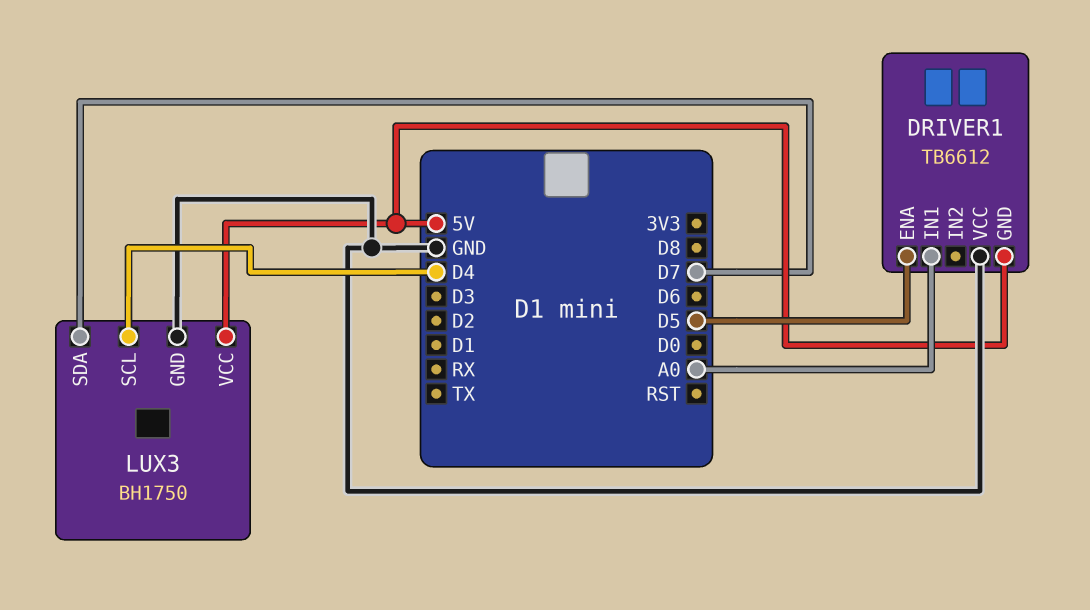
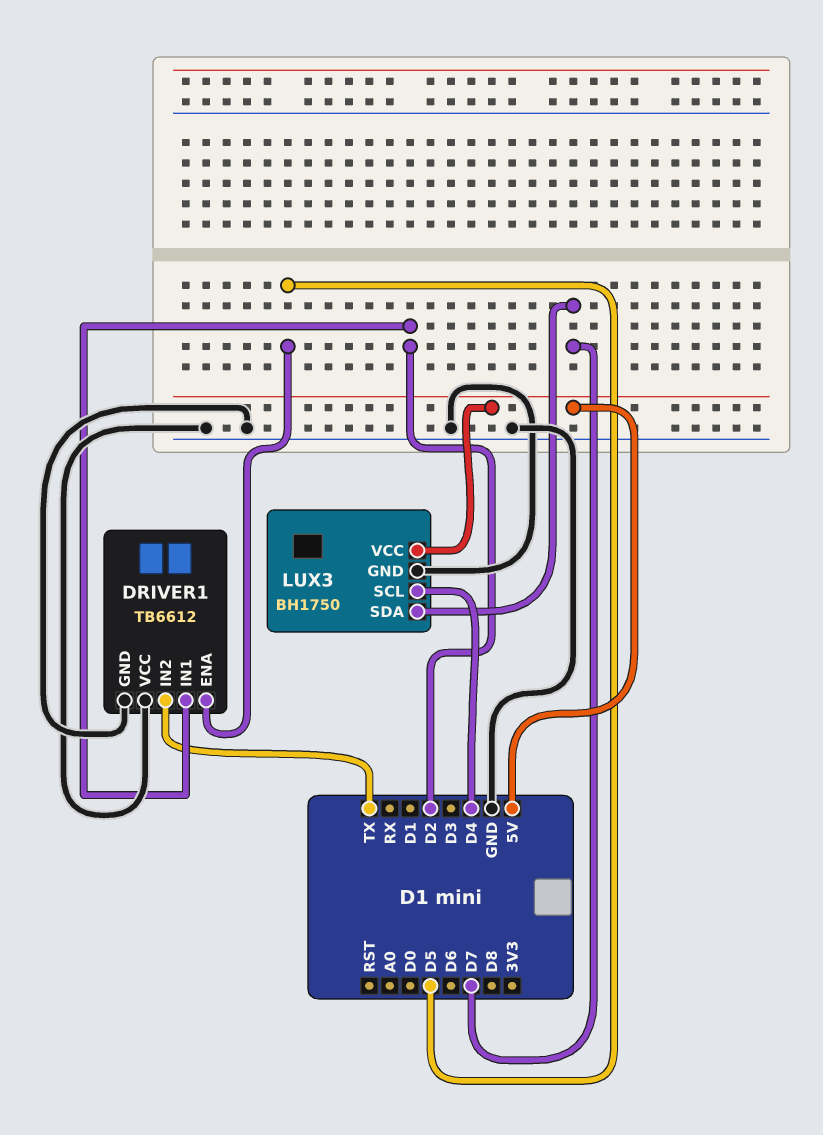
DRIVER1 pin GND: 5V -> GND
DRIVER1 pin IN1: A0 -> D2
DRIVER1 pin IN2: none -> TX

